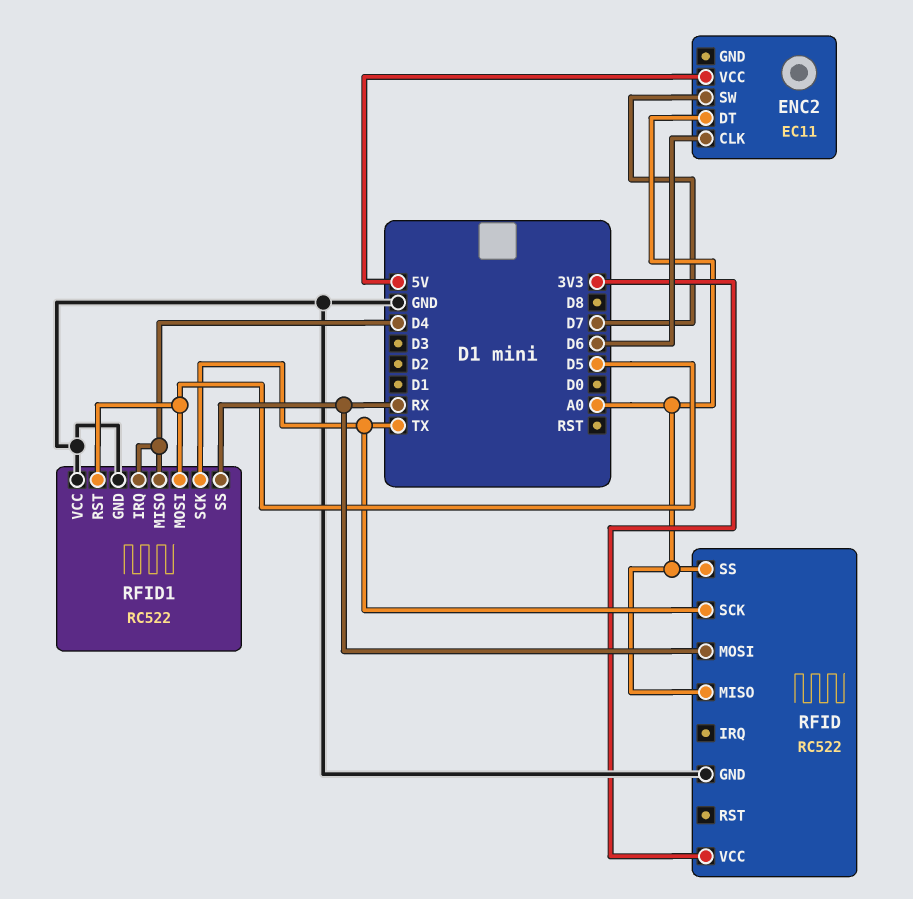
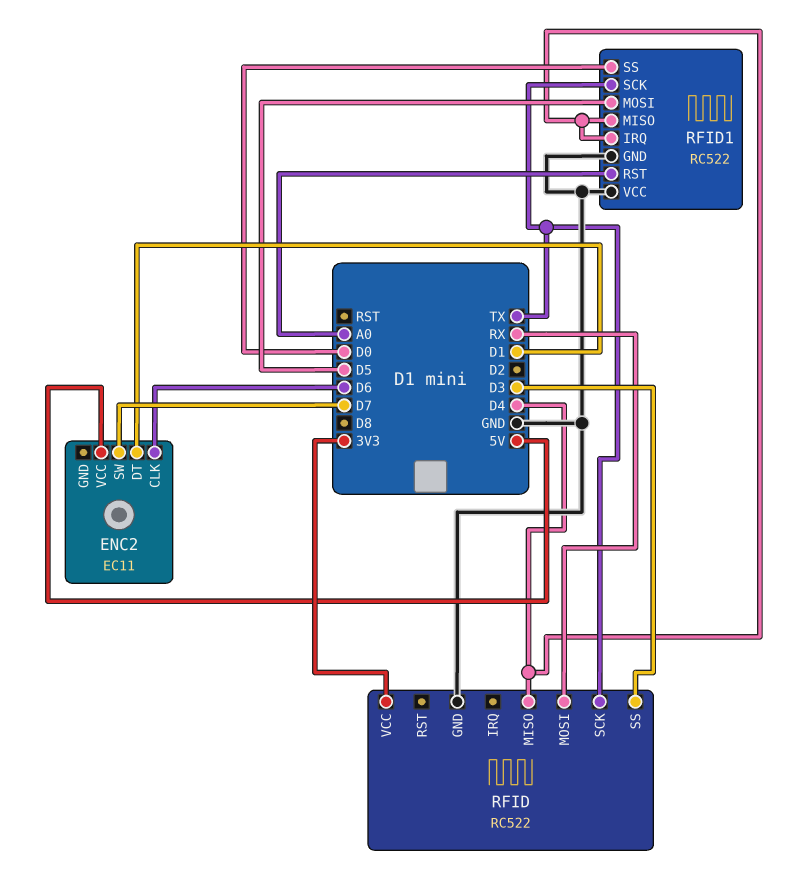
ENC2 pin DT: A0 -> D1
RFID pin MISO: A0 -> D4
RFID pin SS: A0 -> D3
RFID1 pin RST: D5 -> A0
RFID1 pin SS: RX -> D0

